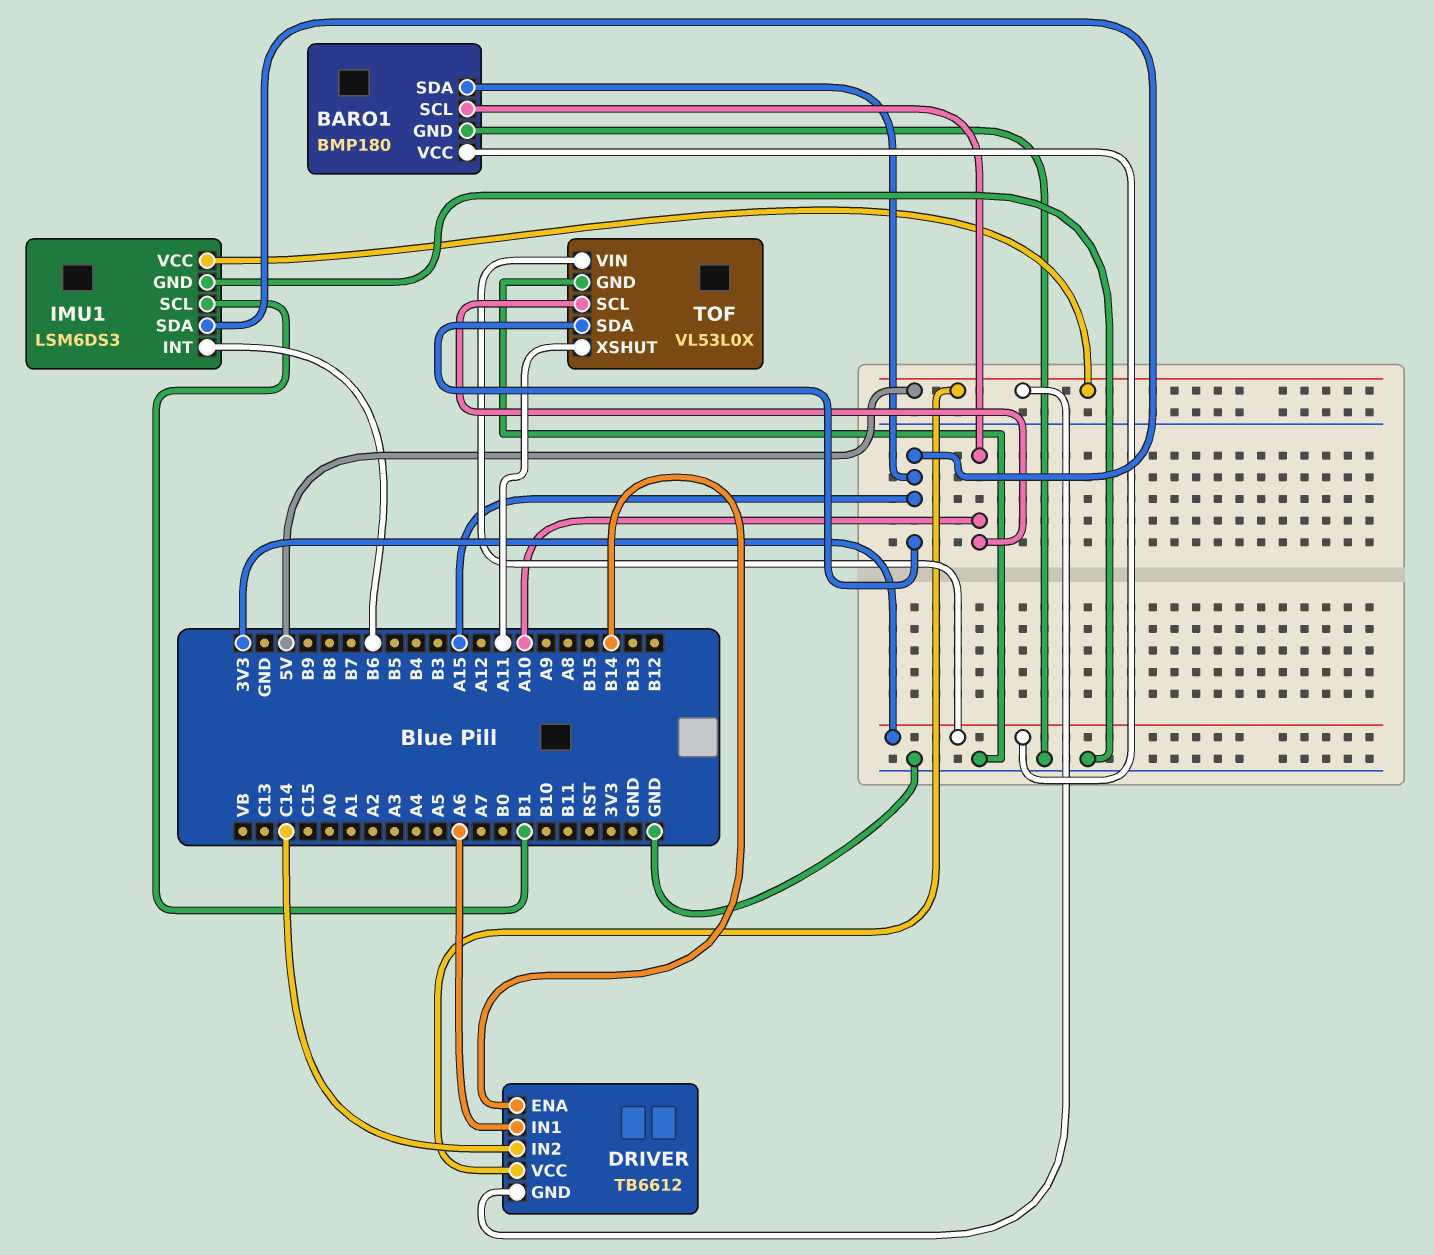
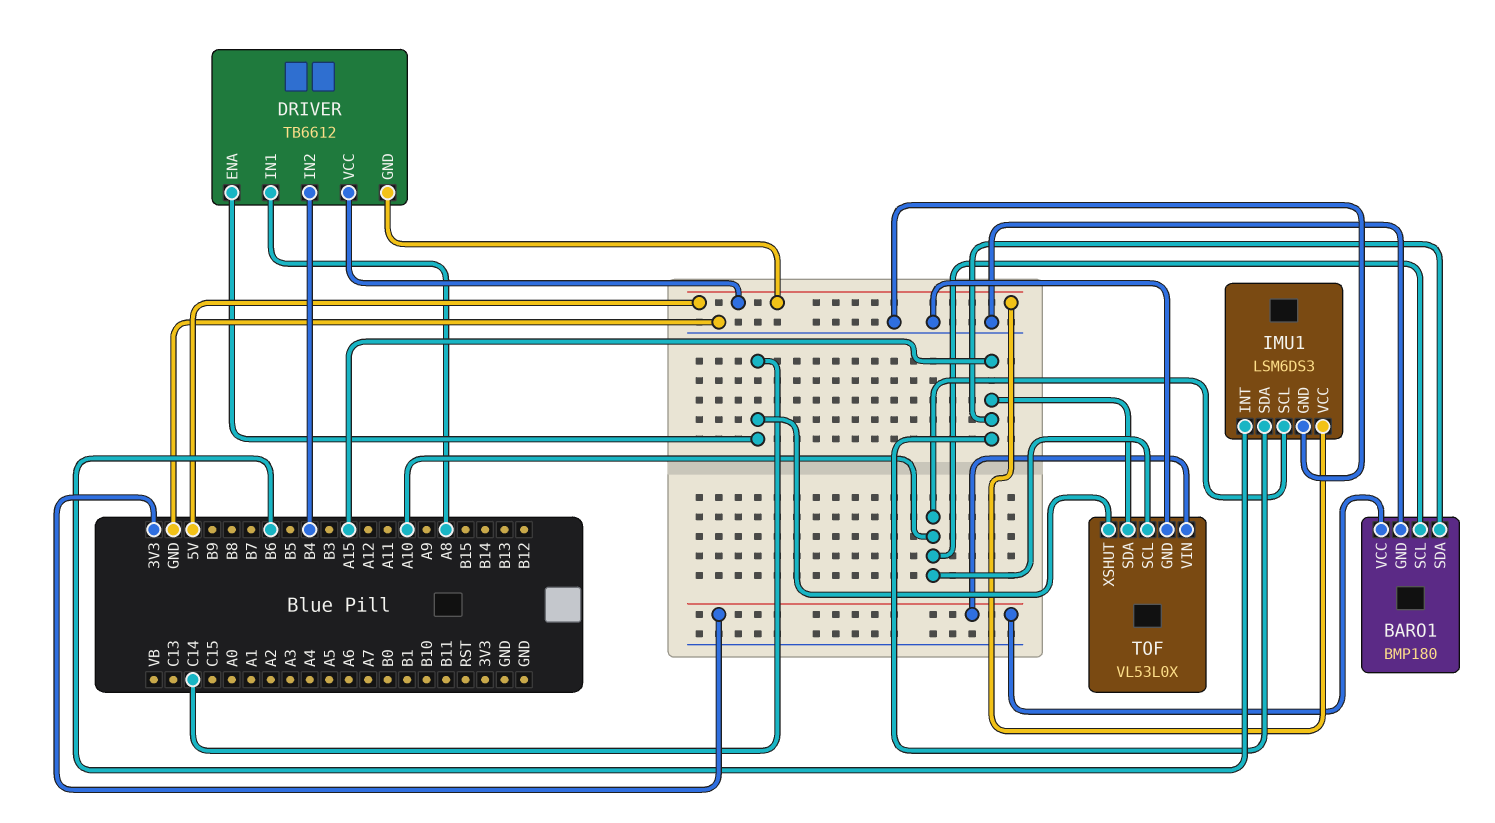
DRIVER pin ENA: B14 -> C14
DRIVER pin IN1: A6 -> A8
DRIVER pin IN2: C14 -> B4
IMU1 pin SCL: B1 -> A10
TOF pin XSHUT: A11 -> C14

